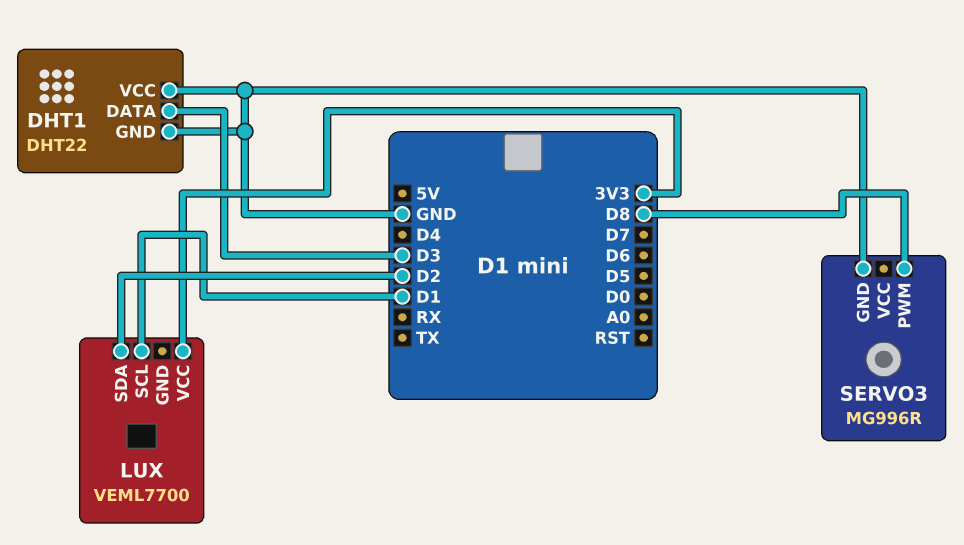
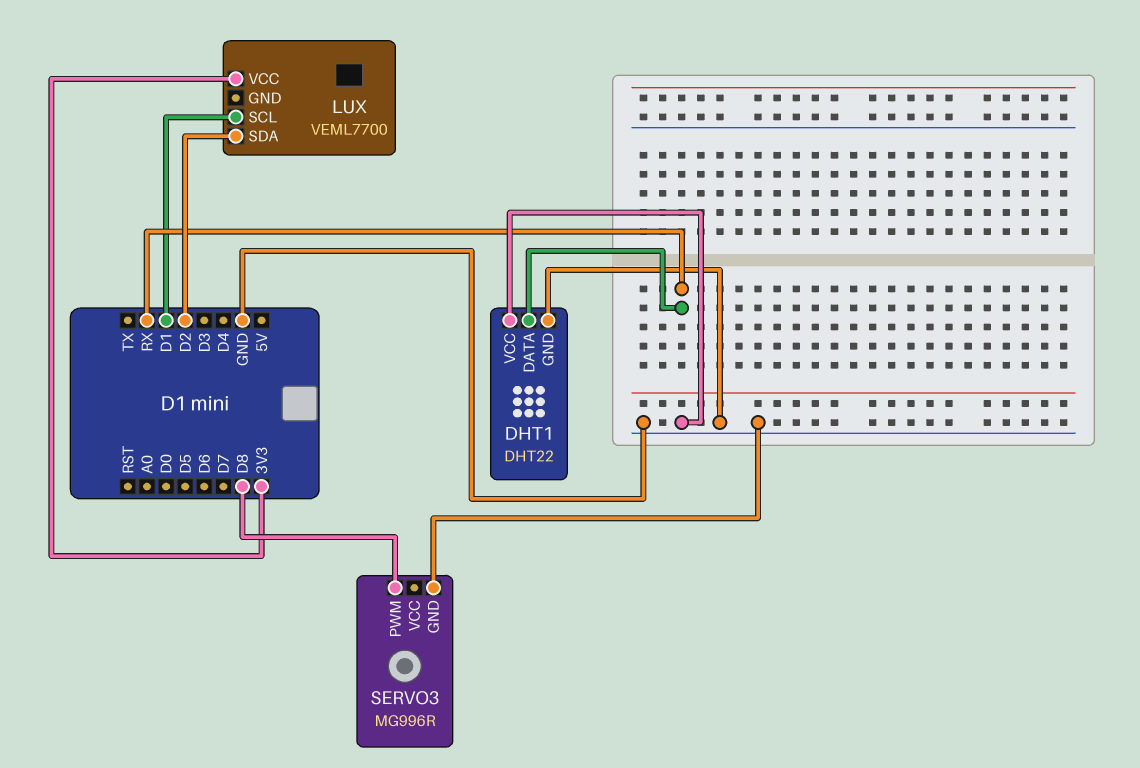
DHT1 pin DATA: D3 -> RX

